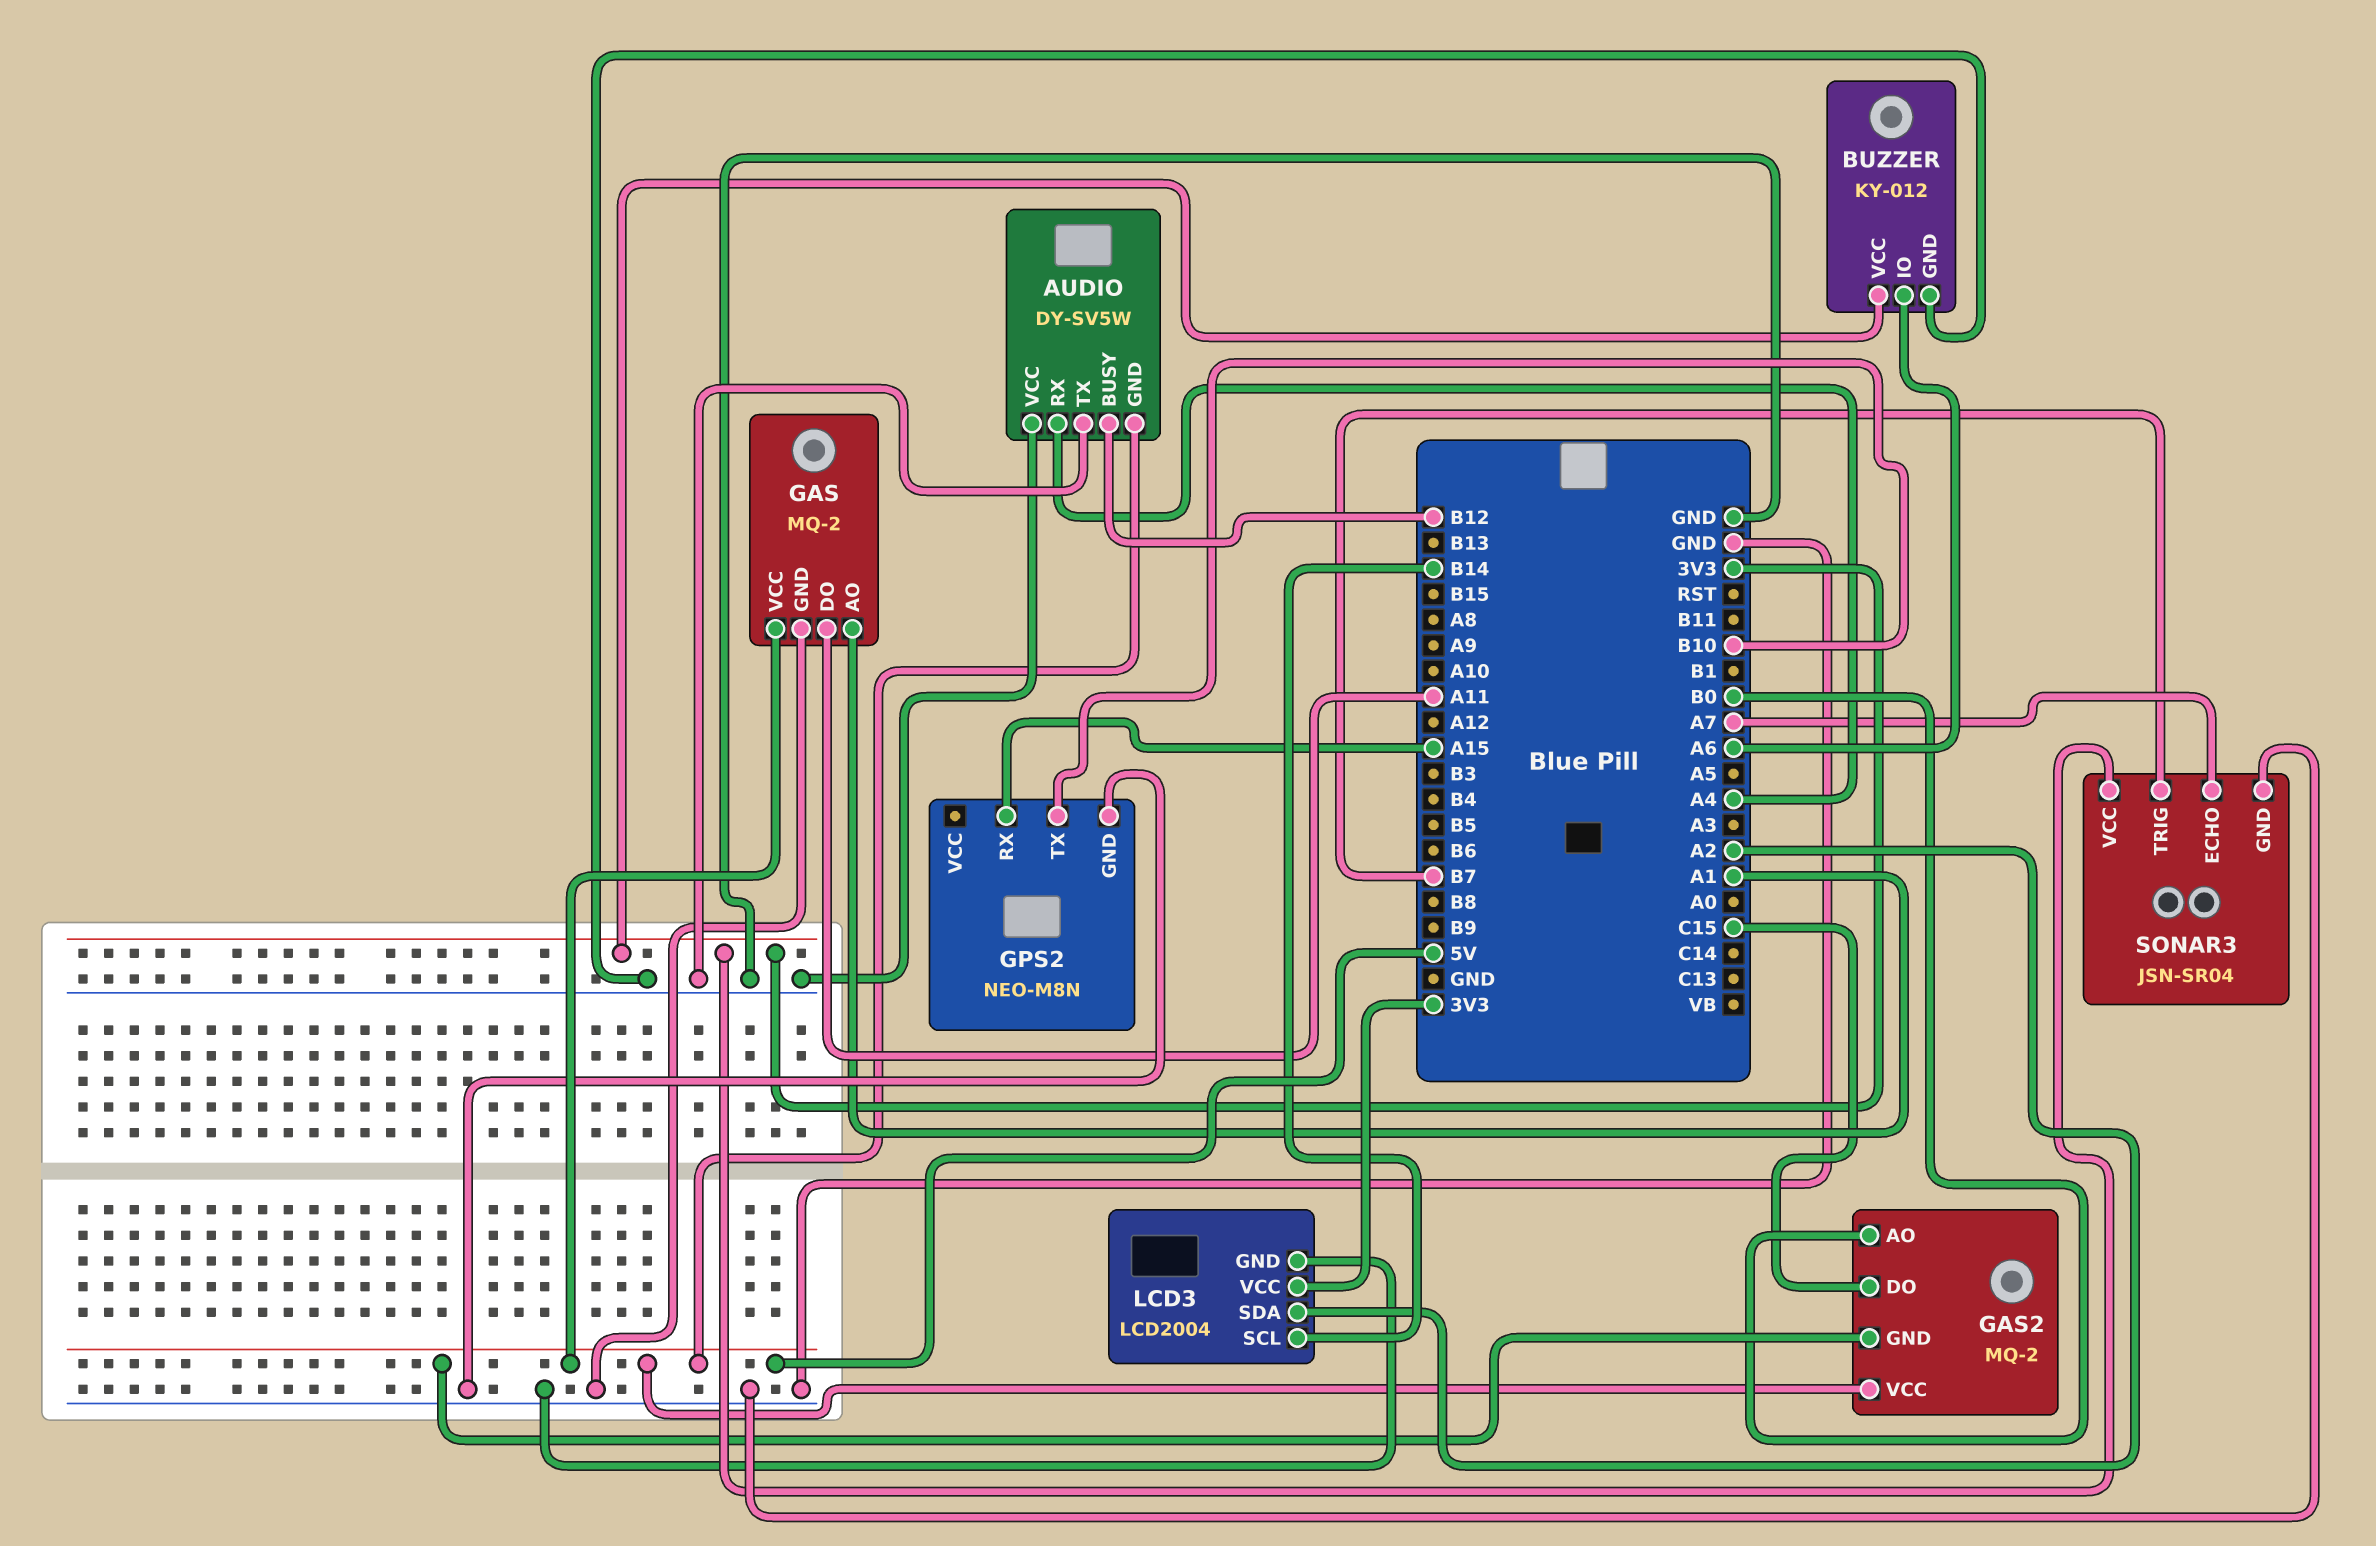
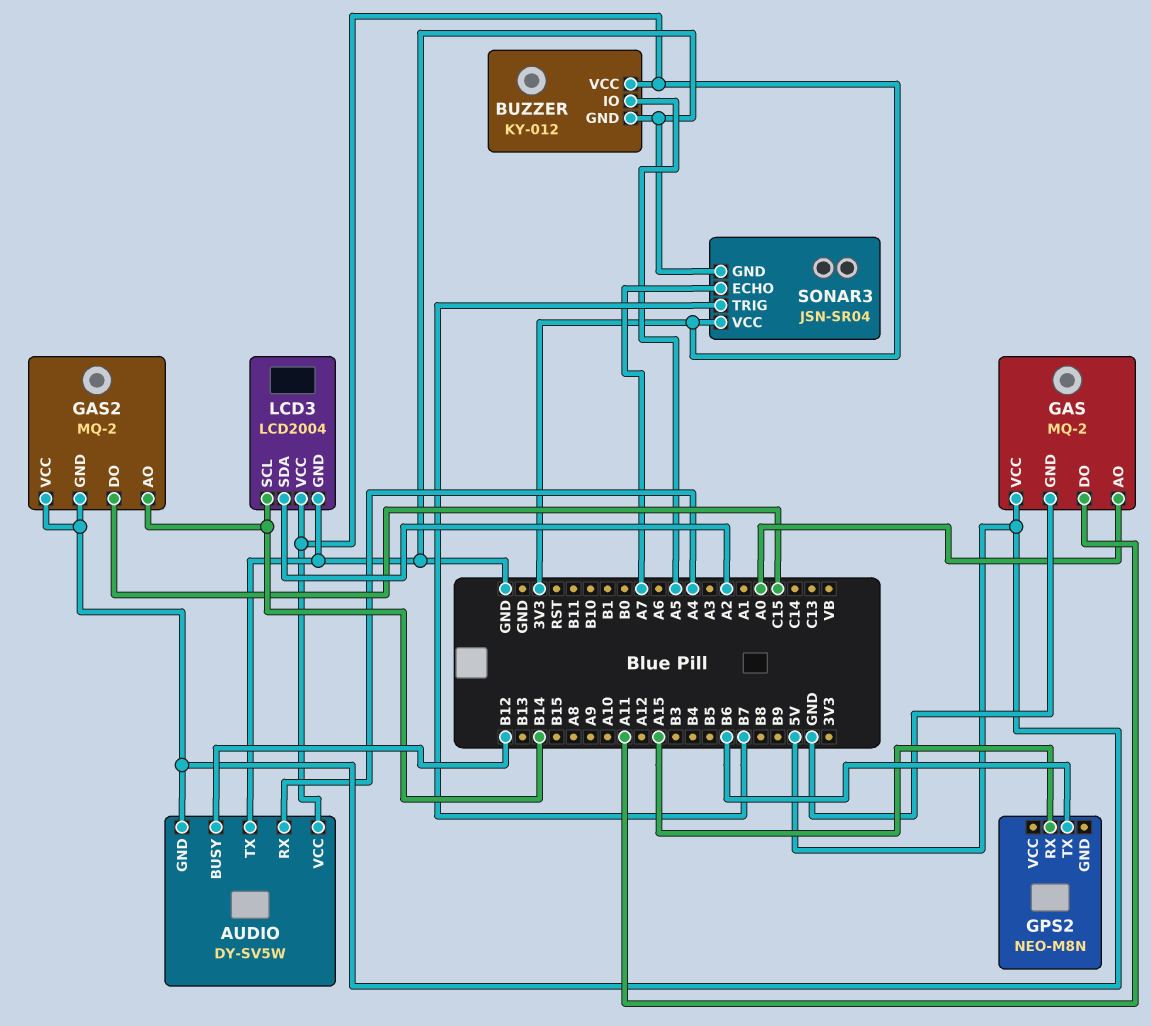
AUDIO pin VCC: GND -> 3V3
BUZZER pin IO: A6 -> A5
GAS pin AO: A1 -> A0
GAS2 pin AO: B0 -> B14
GPS2 pin GND: GND -> none
GPS2 pin TX: B10 -> B6

